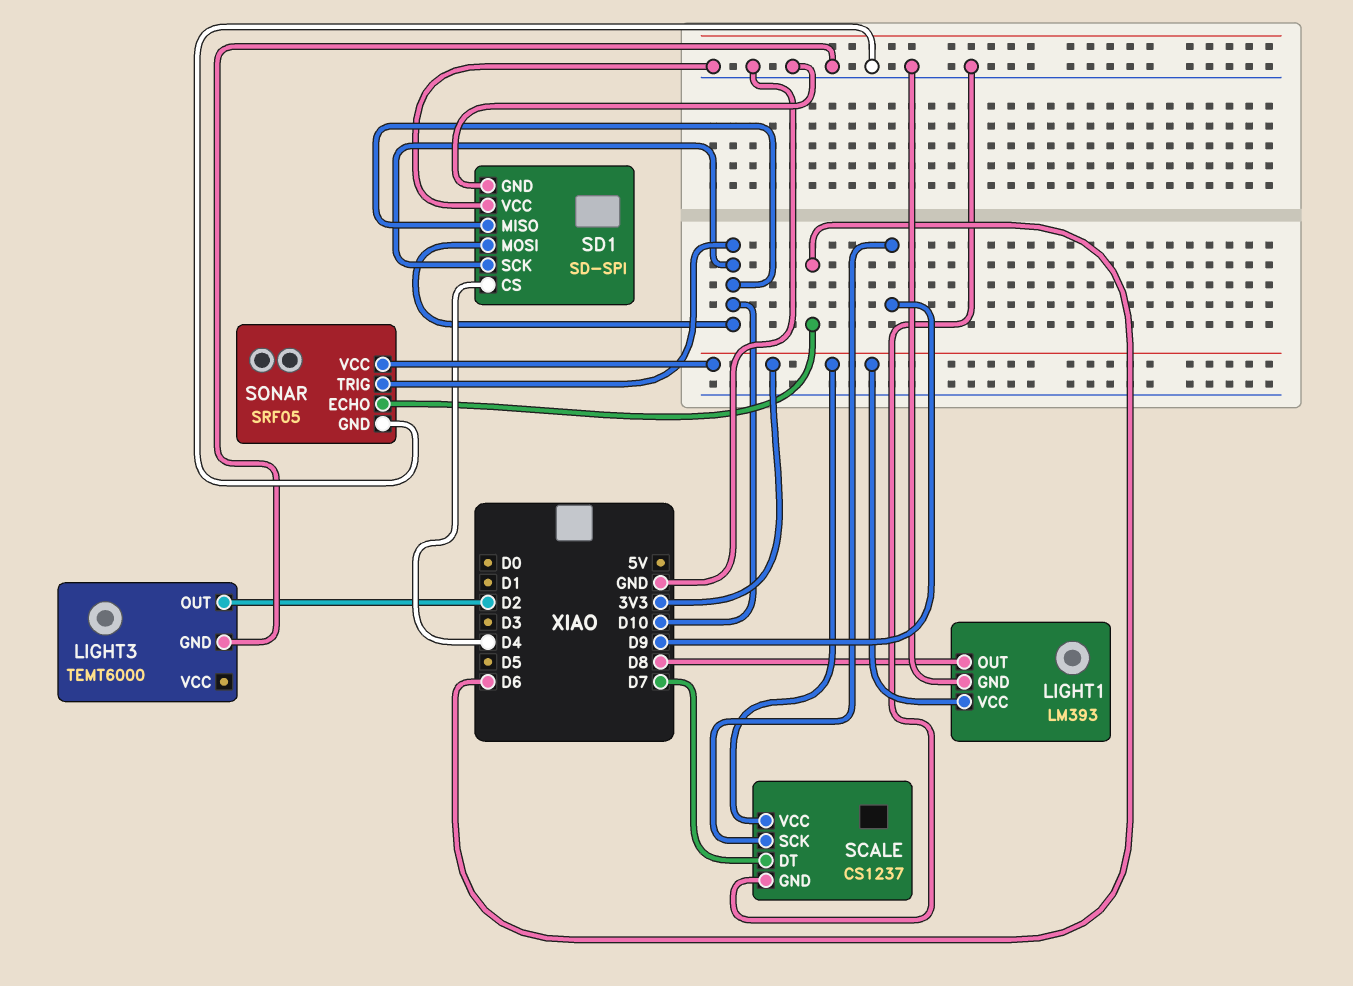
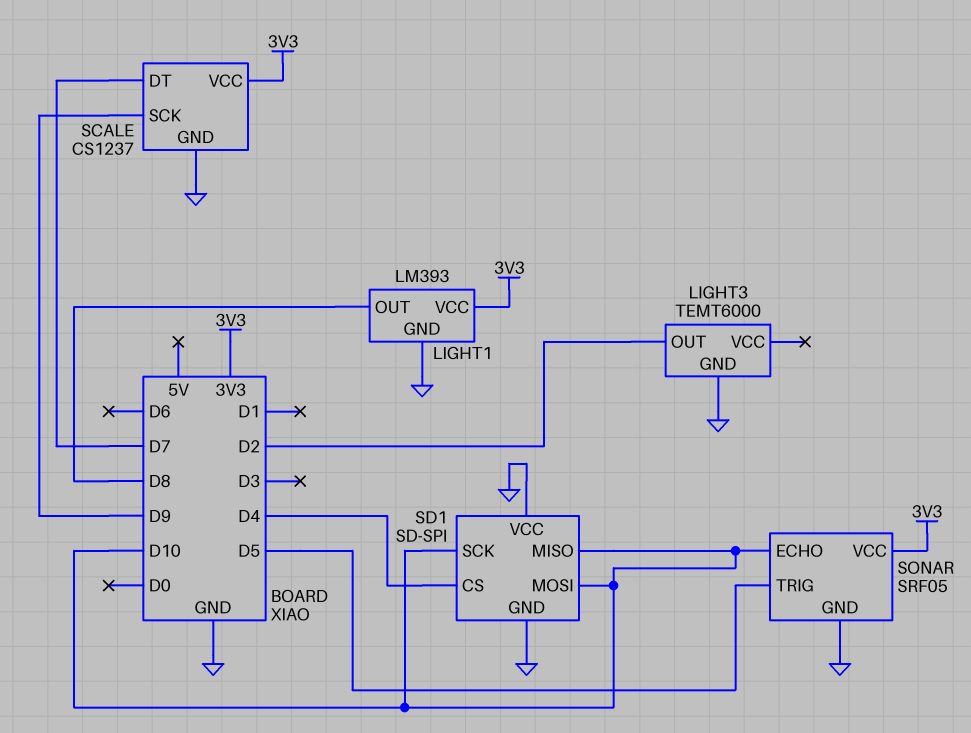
SONAR pin ECHO: D6 -> D10
SONAR pin TRIG: D10 -> D5

